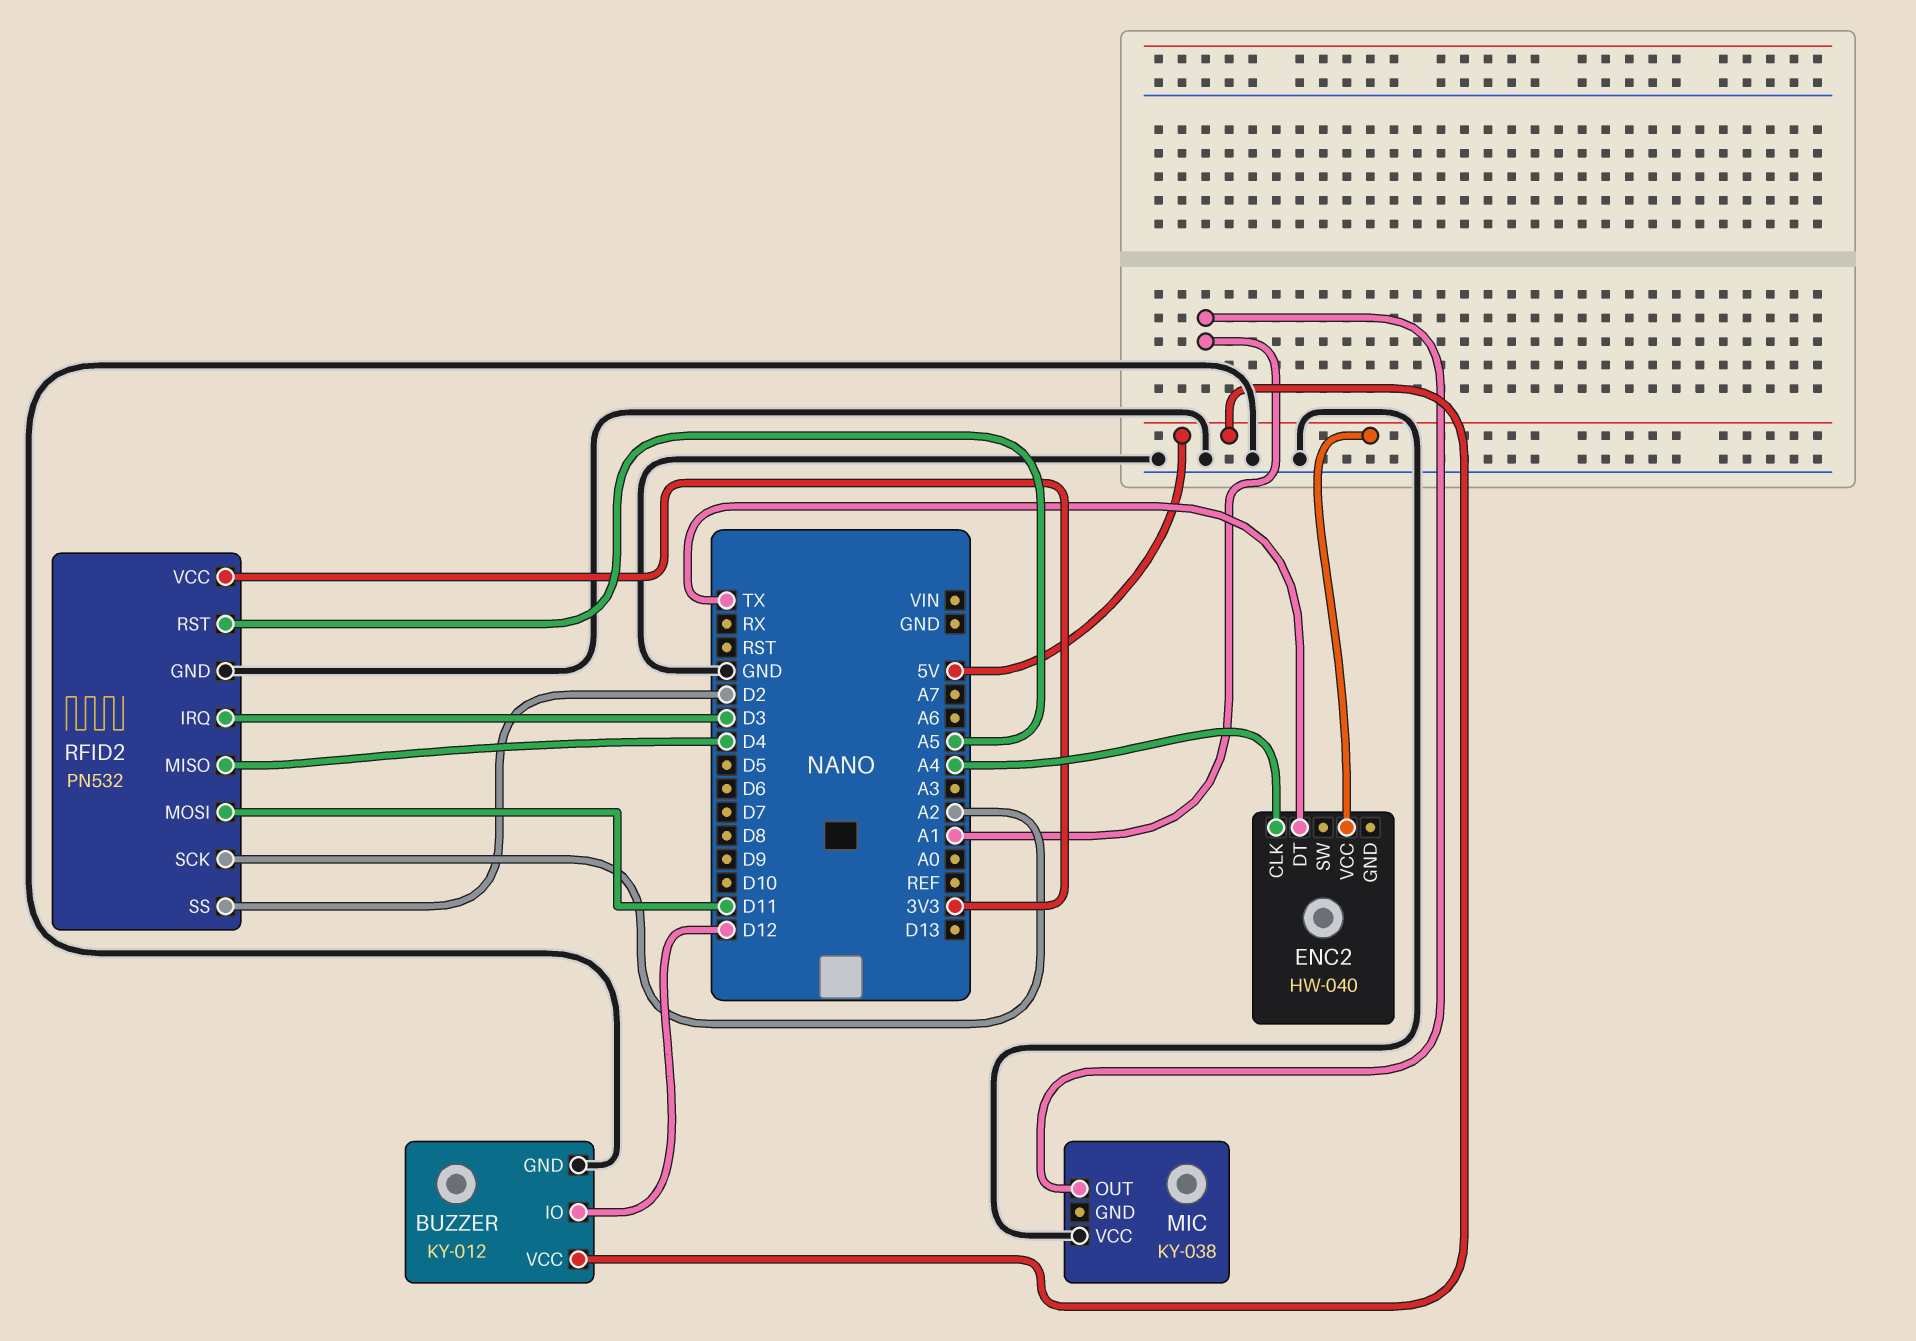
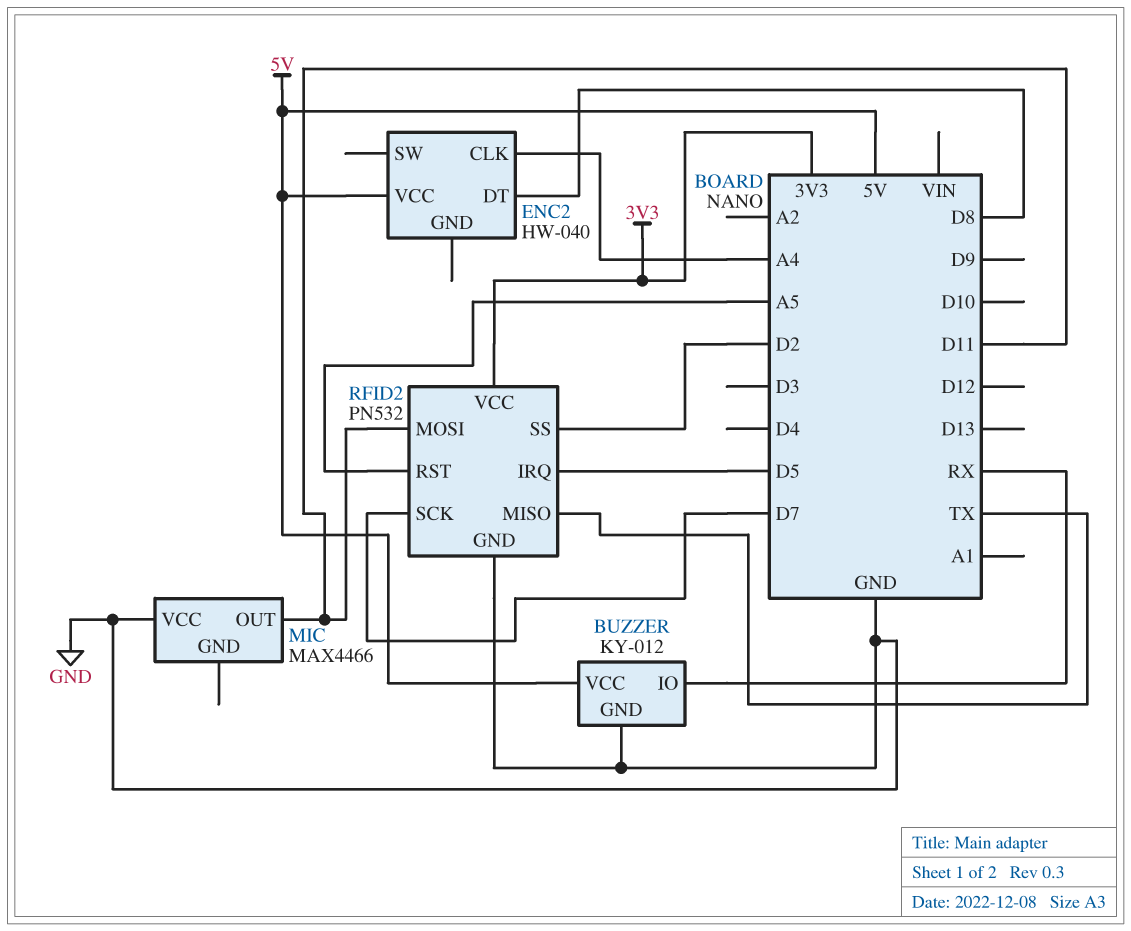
BUZZER pin IO: D12 -> RX
ENC2 pin DT: TX -> D8
MIC: KY-038 -> MAX4466
MIC pin OUT: A1 -> D11
RFID2 pin IRQ: D3 -> D5
RFID2 pin MISO: D4 -> TX
RFID2 pin SCK: A2 -> D7

